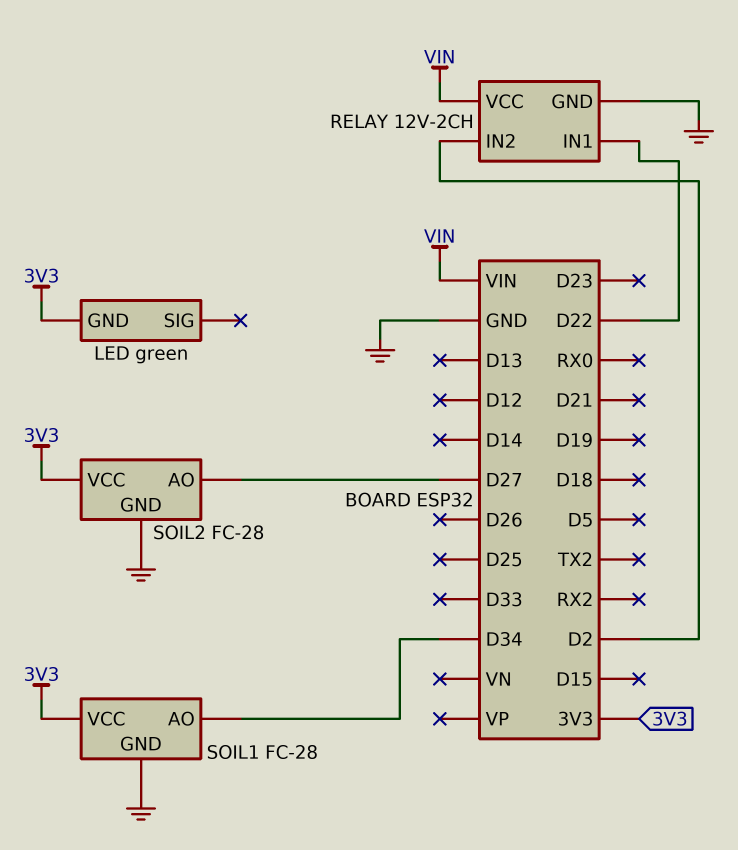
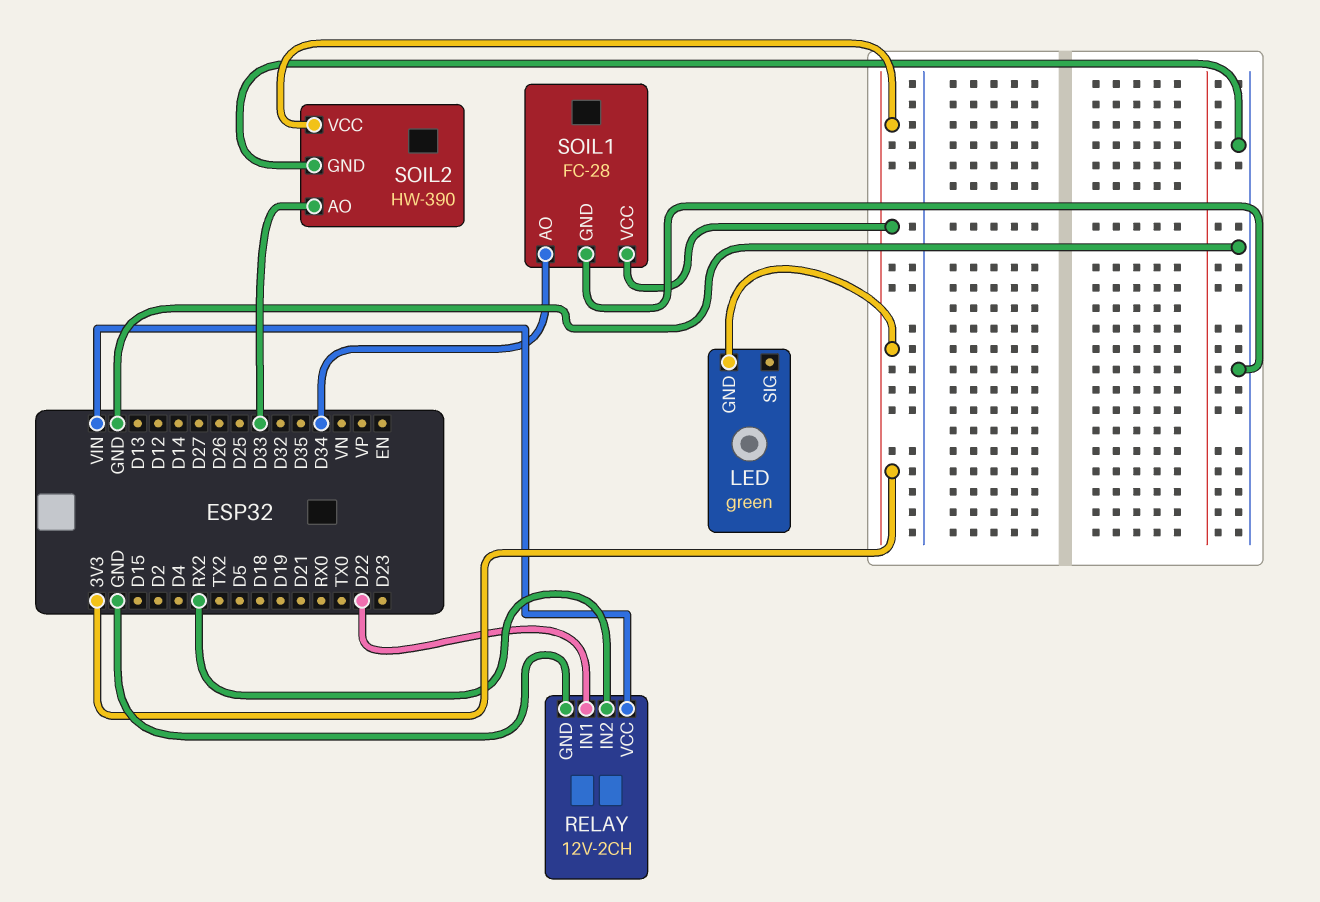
RELAY pin IN2: D2 -> RX2
SOIL2: FC-28 -> HW-390
SOIL2 pin AO: D27 -> D33

